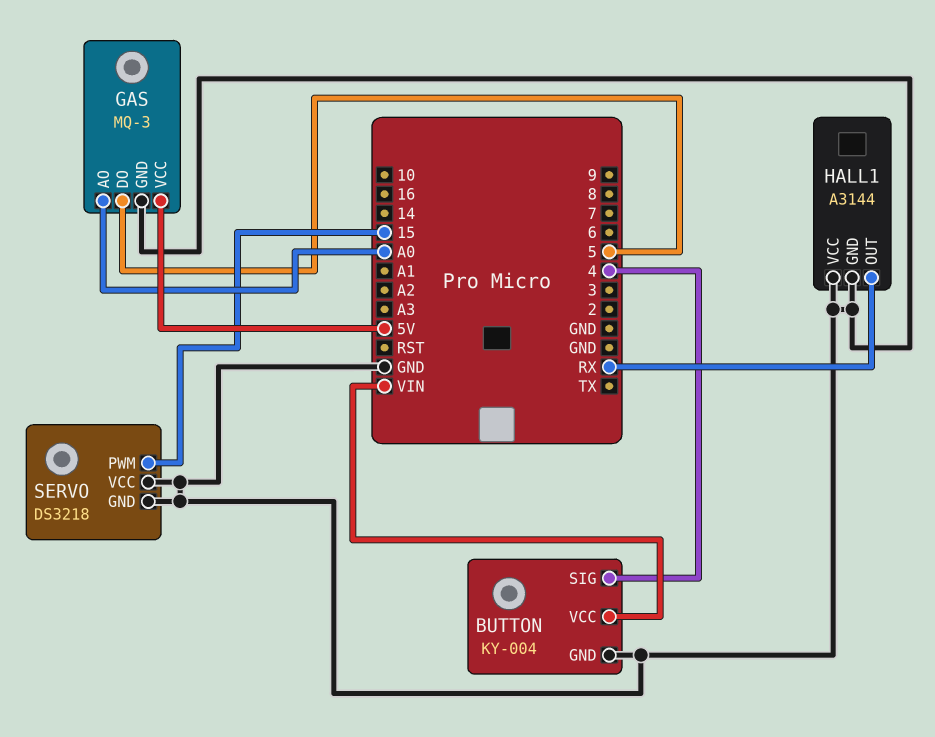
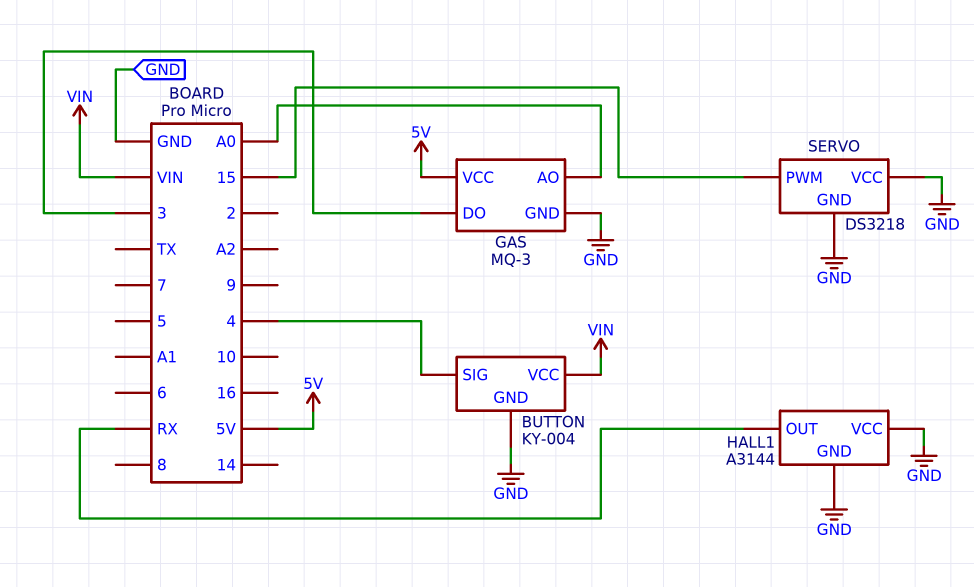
GAS pin DO: 5 -> 3

